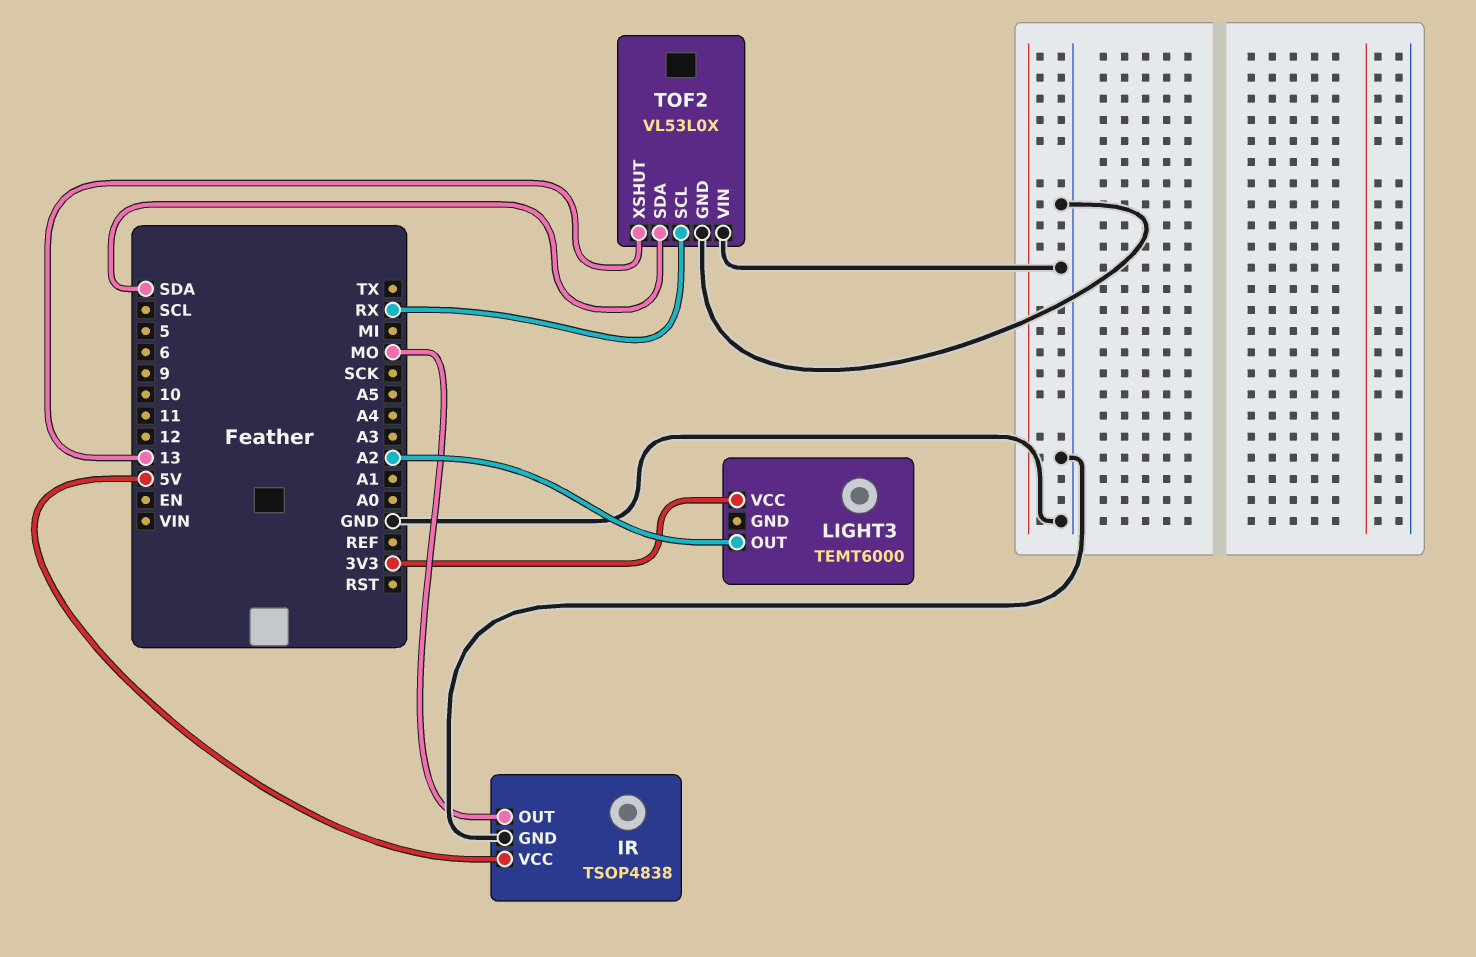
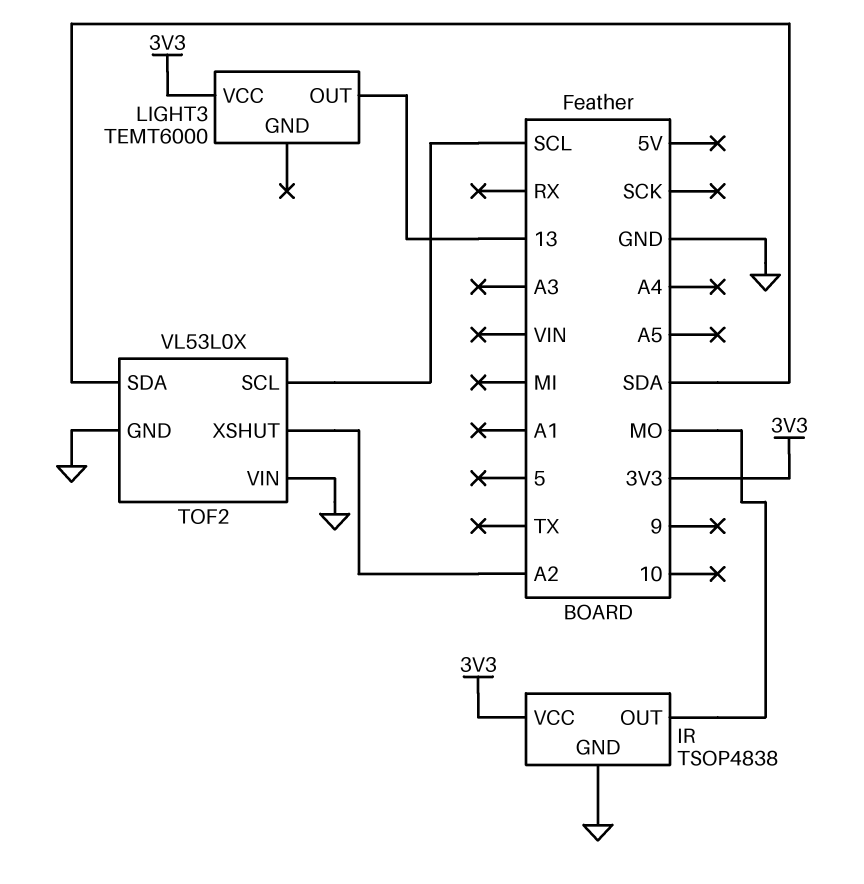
IR pin VCC: 5V -> 3V3
LIGHT3 pin OUT: A2 -> 13
TOF2 pin SCL: RX -> SCL
TOF2 pin XSHUT: 13 -> A2

